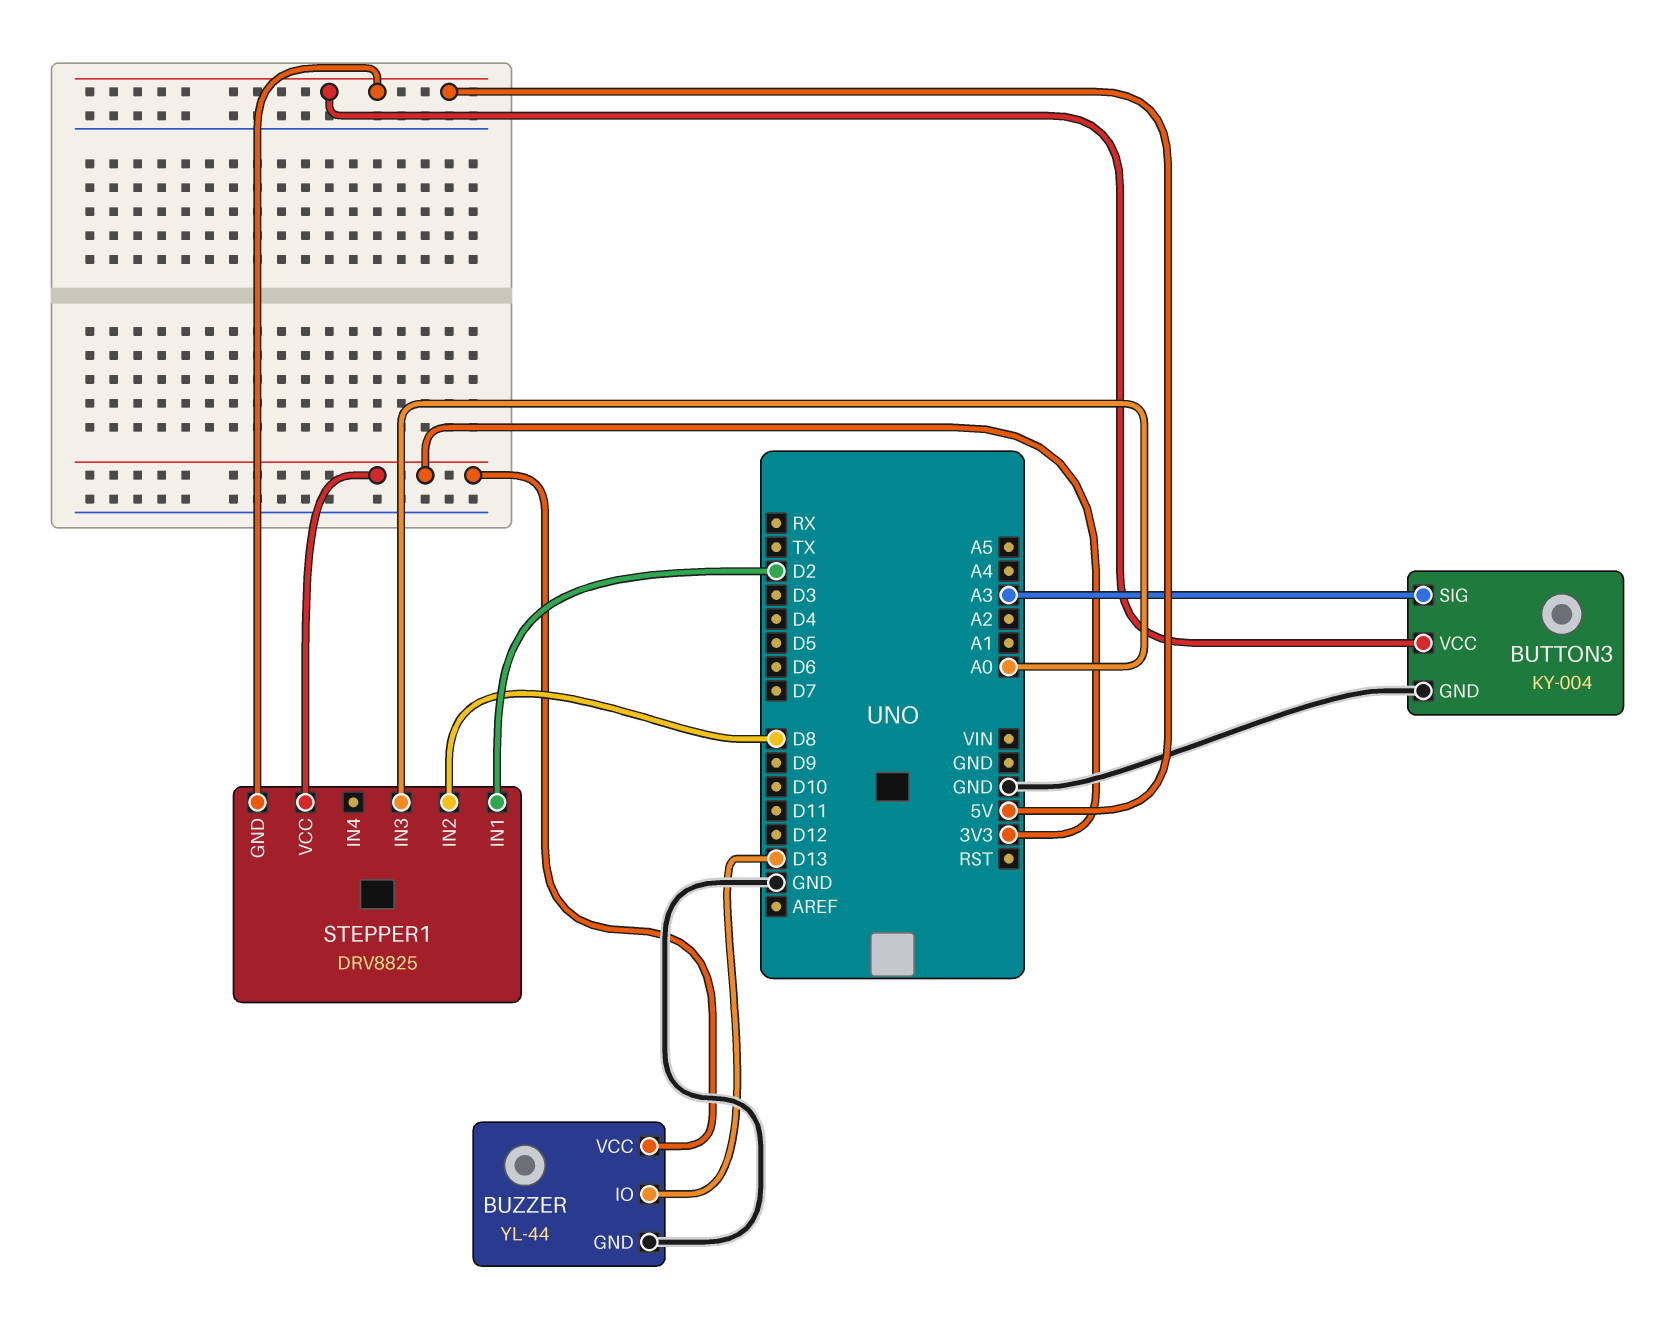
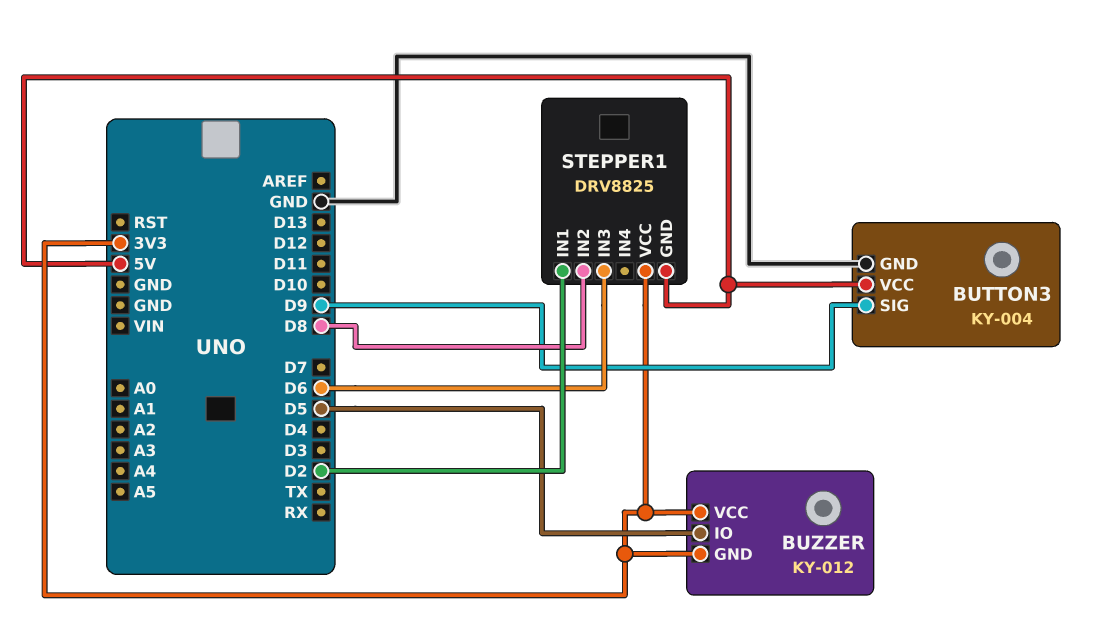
BUTTON3 pin SIG: A3 -> D9
BUZZER: YL-44 -> KY-012
BUZZER pin GND: GND -> 3V3
BUZZER pin IO: D13 -> D5
STEPPER1 pin IN3: A0 -> D6

